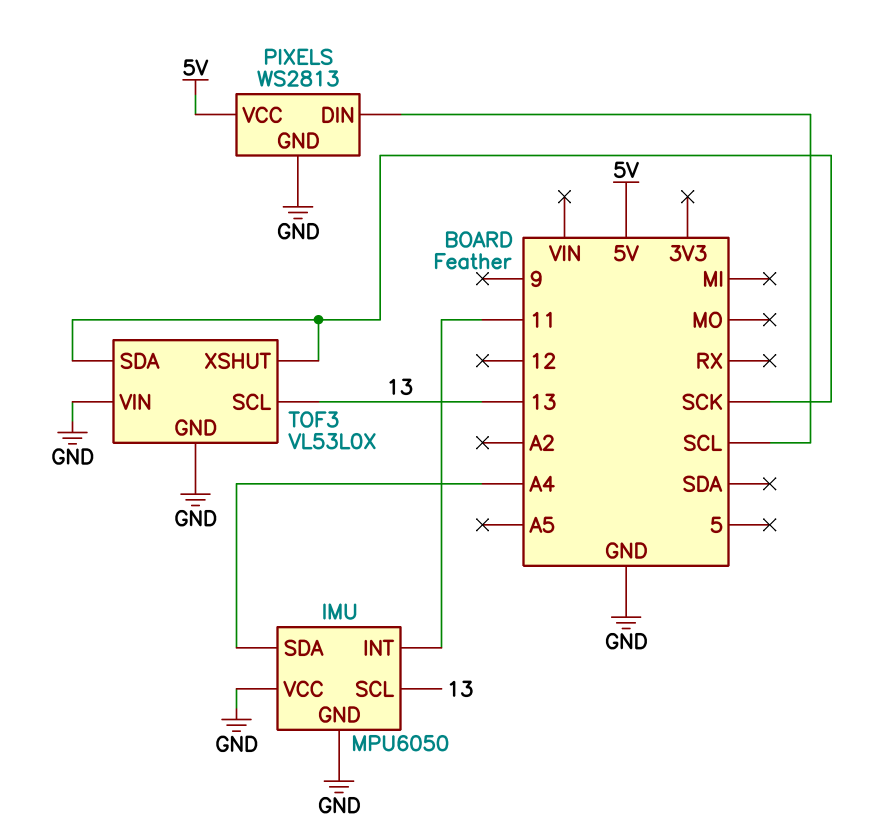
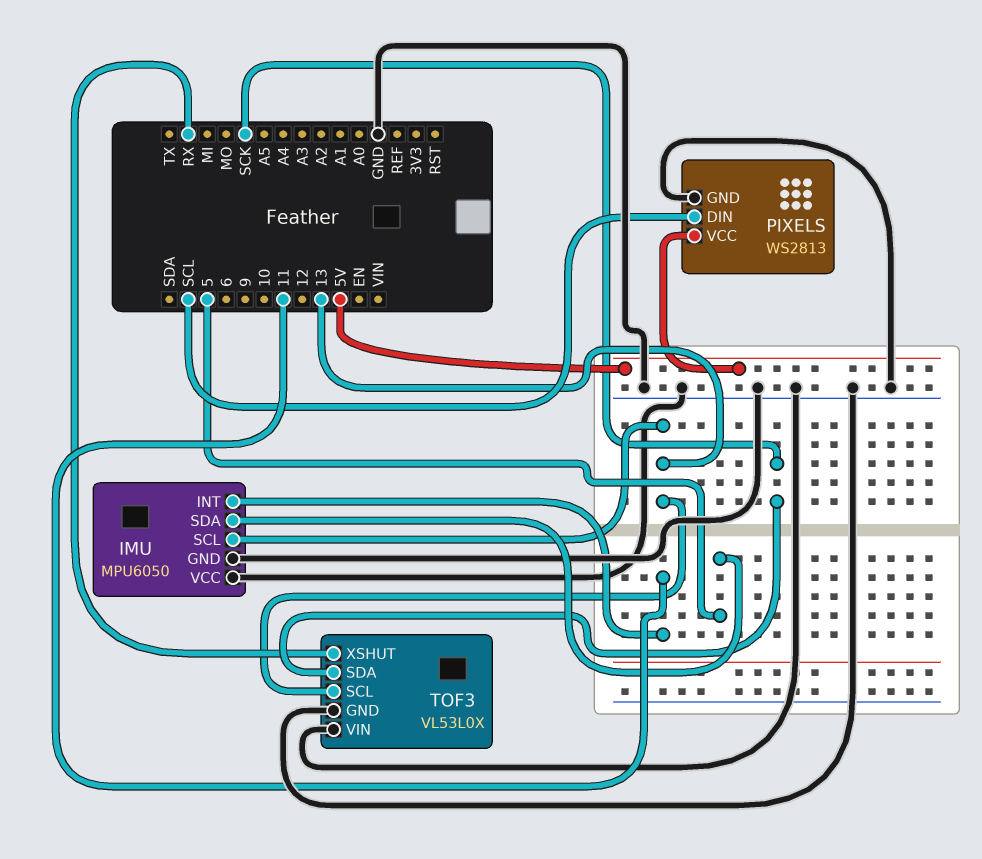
IMU pin SDA: A4 -> 5
TOF3 pin XSHUT: SCK -> RX

